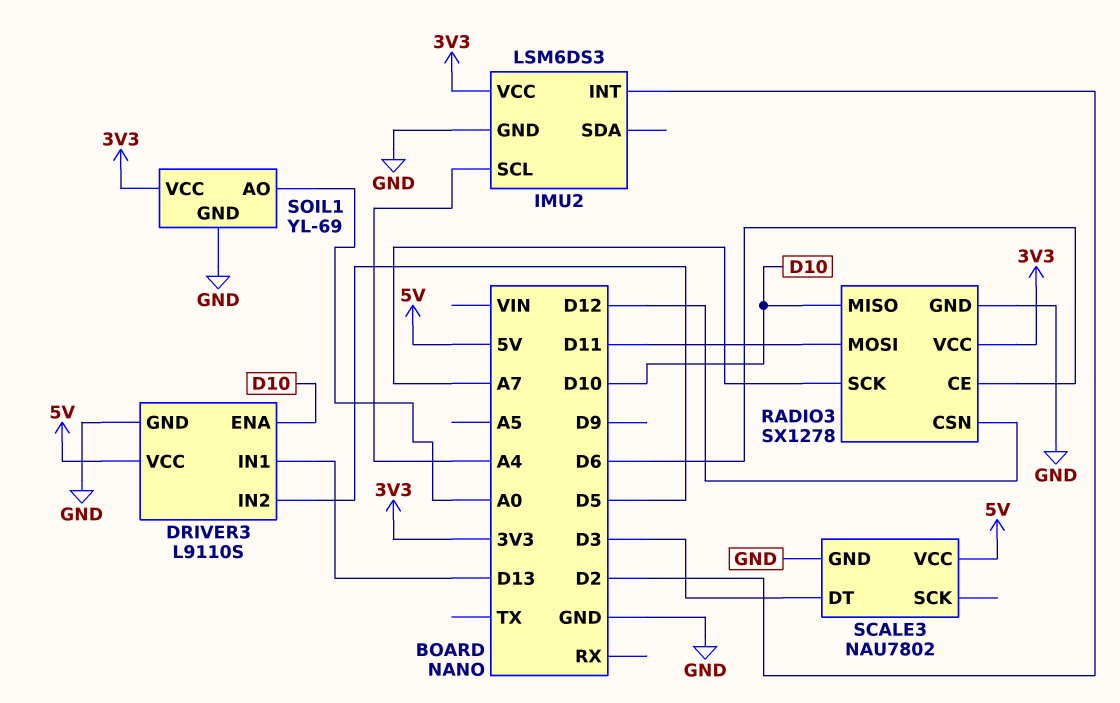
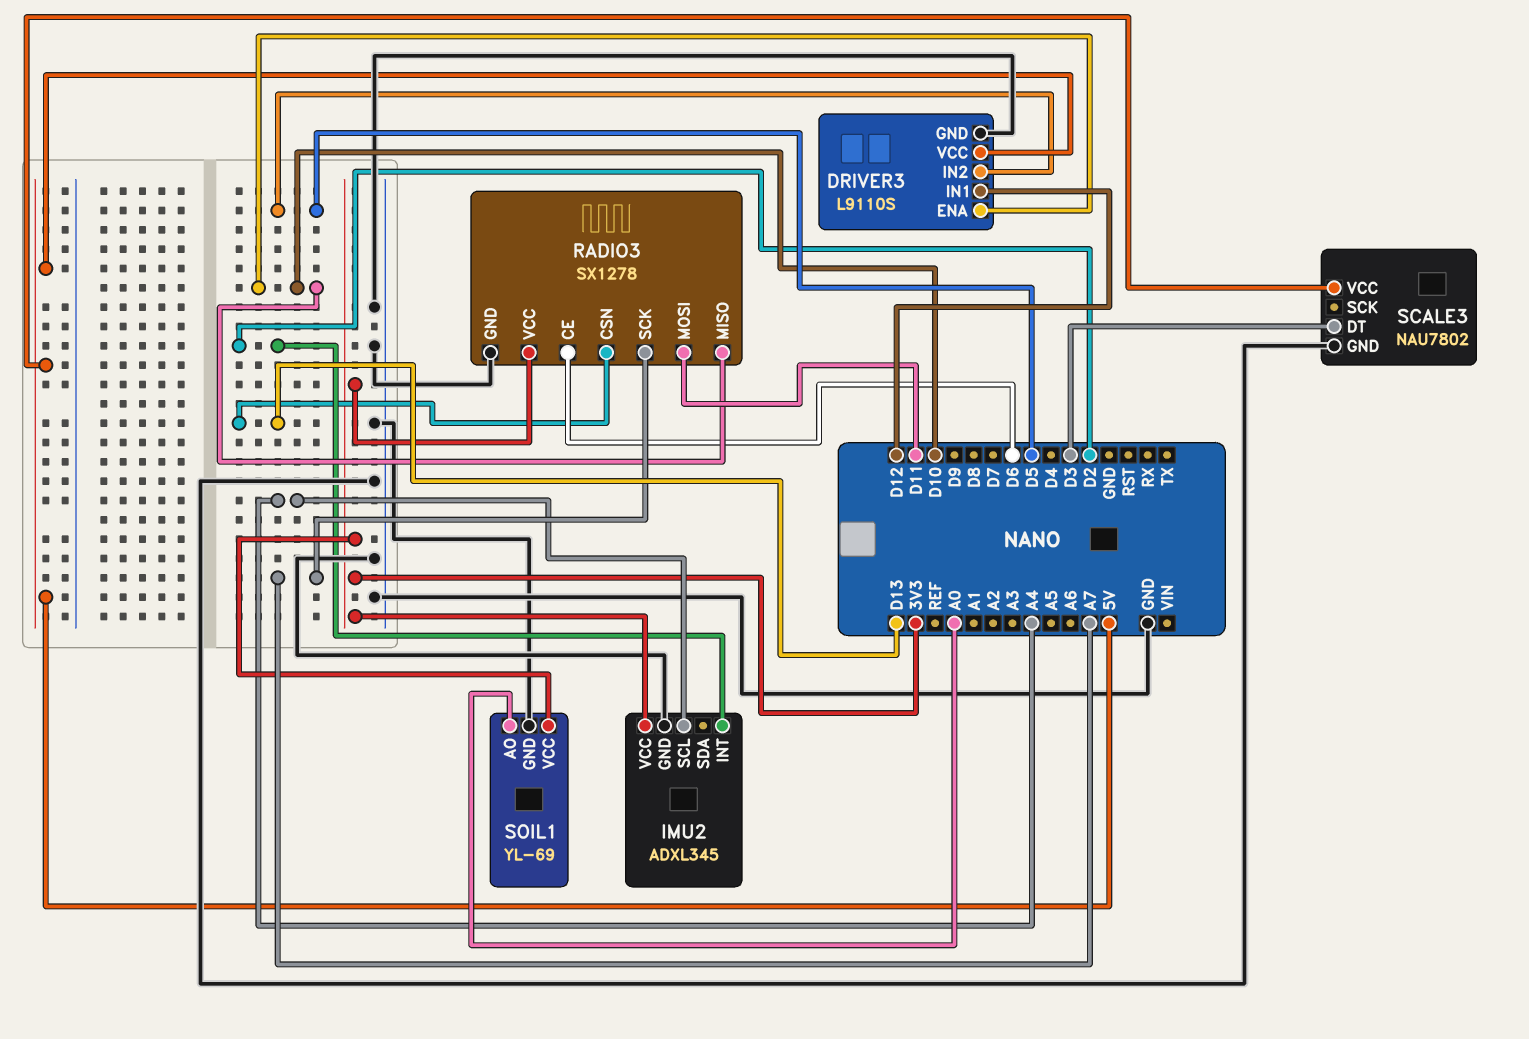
DRIVER3 pin IN1: D13 -> D12
IMU2: LSM6DS3 -> ADXL345
RADIO3 pin CSN: D12 -> D13

